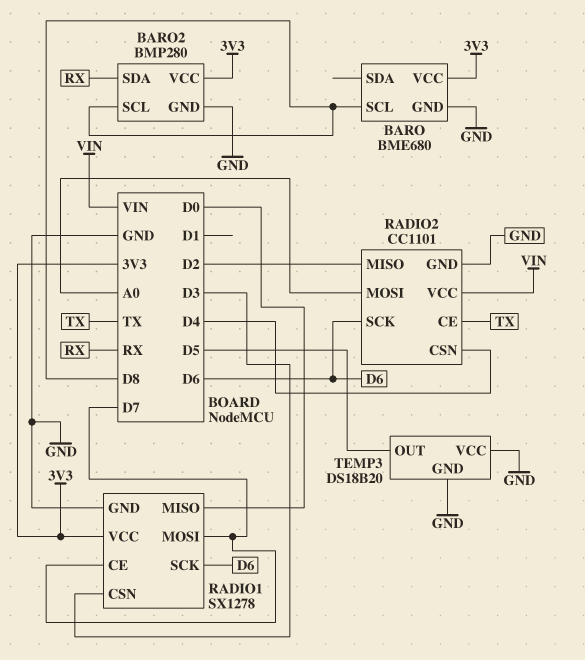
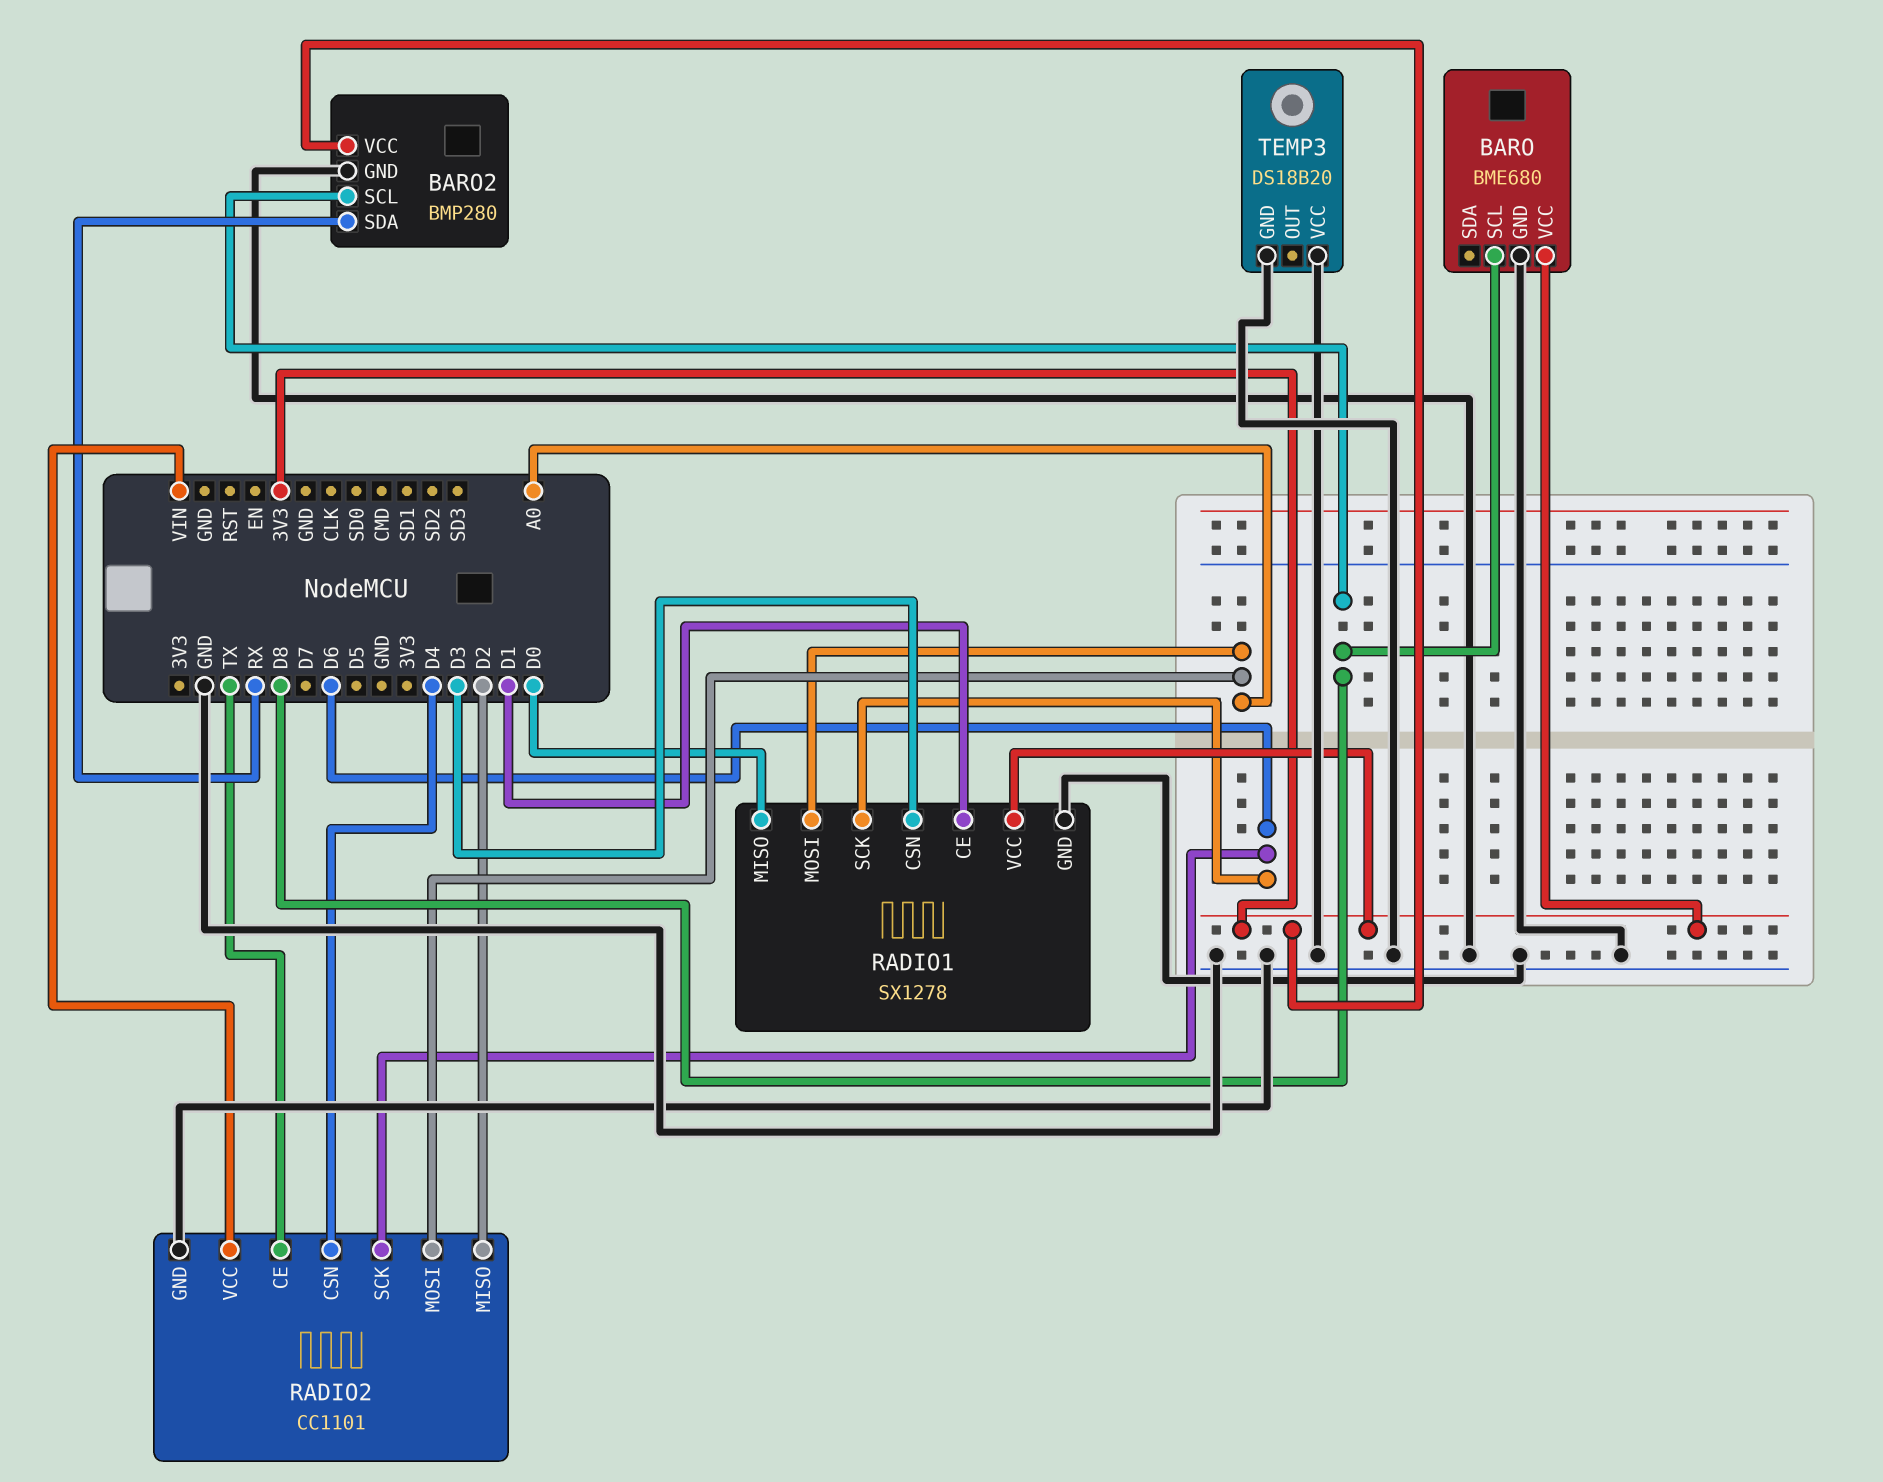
RADIO1 pin CE: D7 -> D1
RADIO1 pin MOSI: D7 -> A0
TEMP3 pin OUT: D5 -> none

